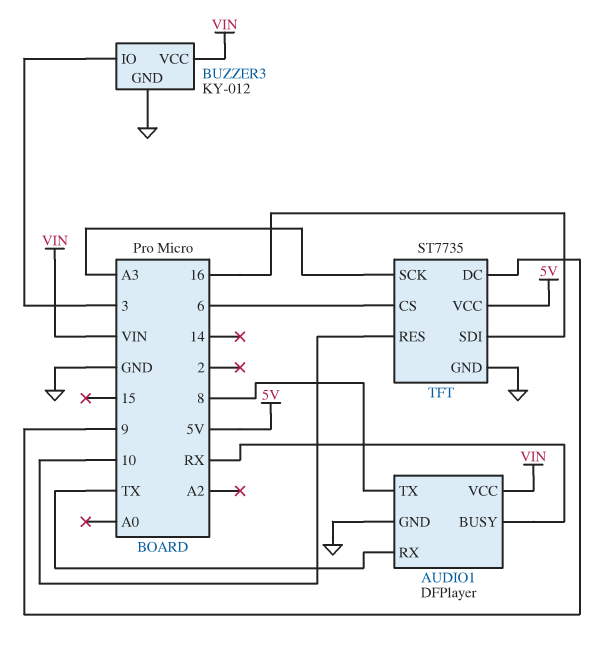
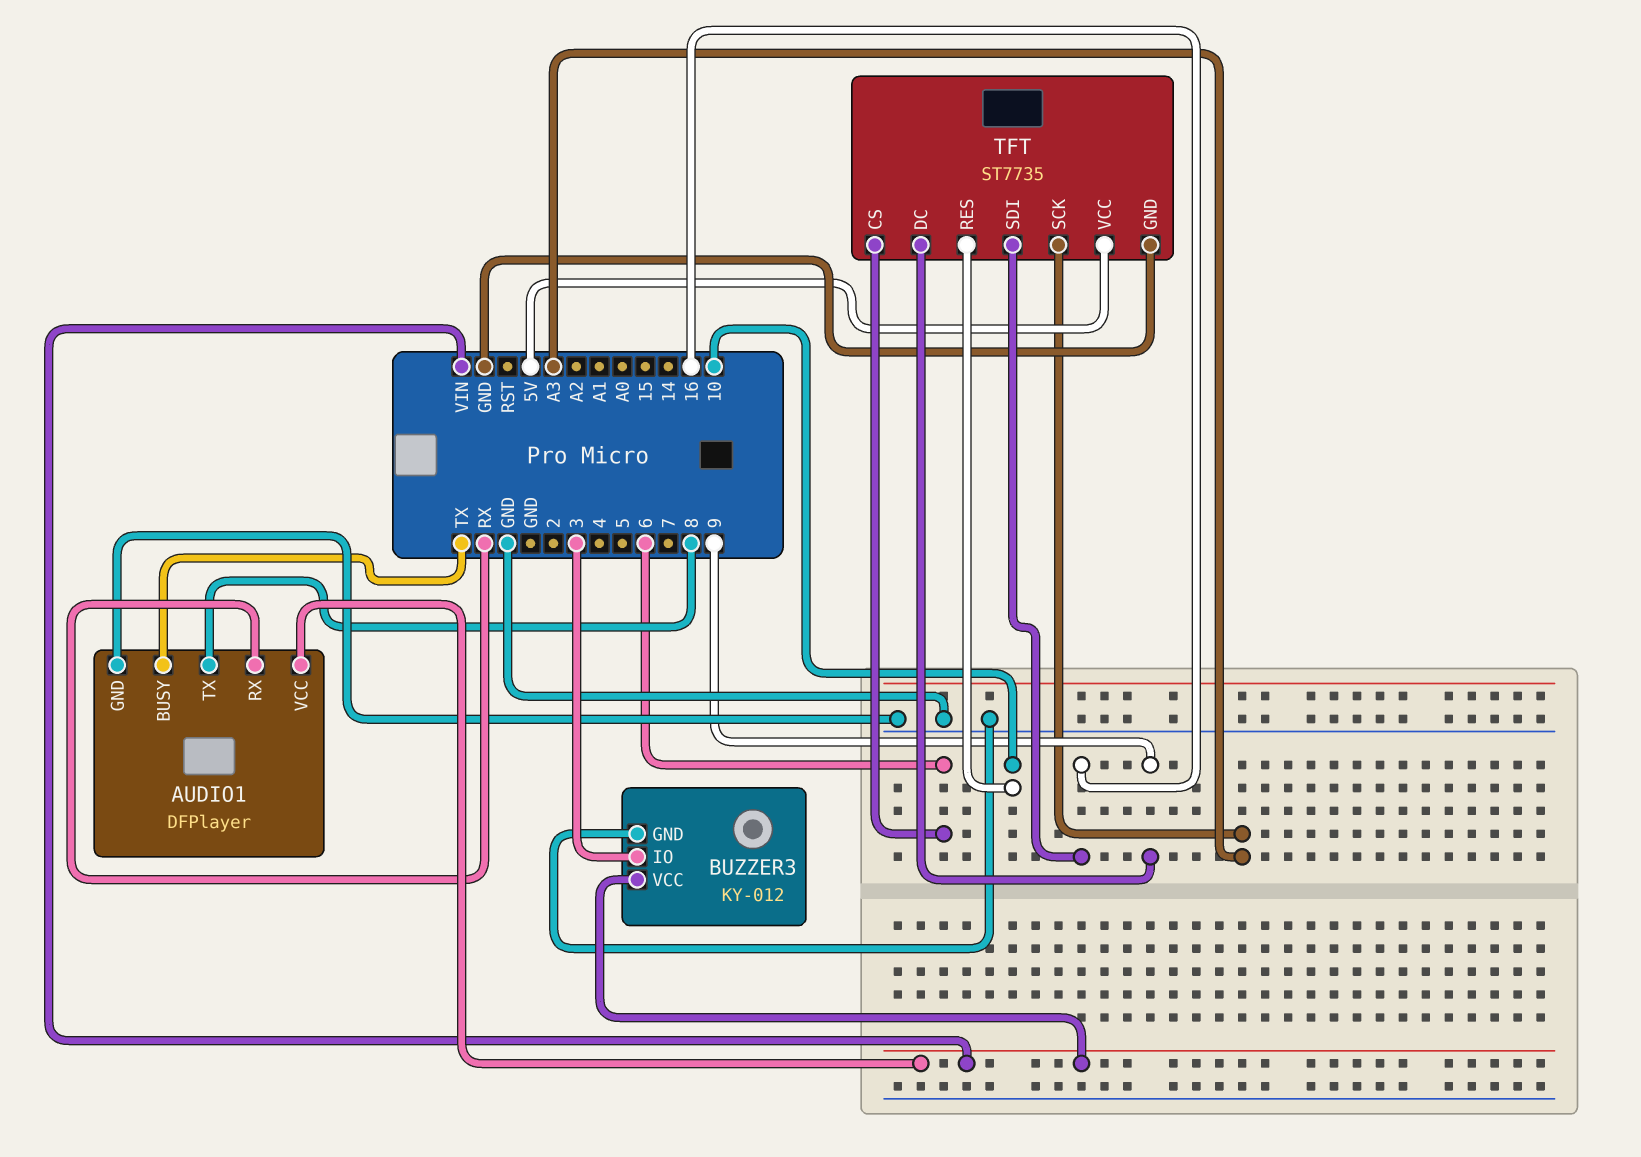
AUDIO1 pin BUSY: RX -> TX
AUDIO1 pin RX: TX -> RX

